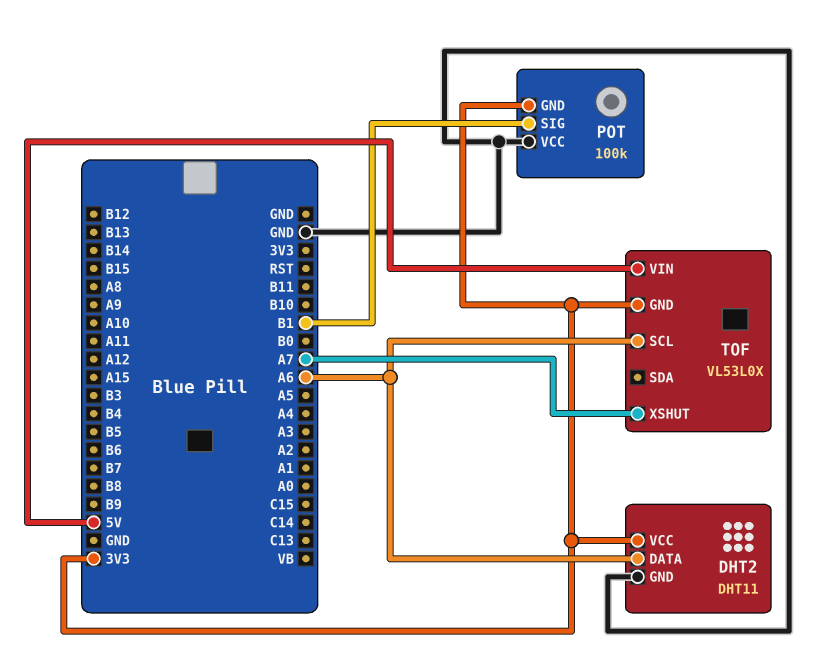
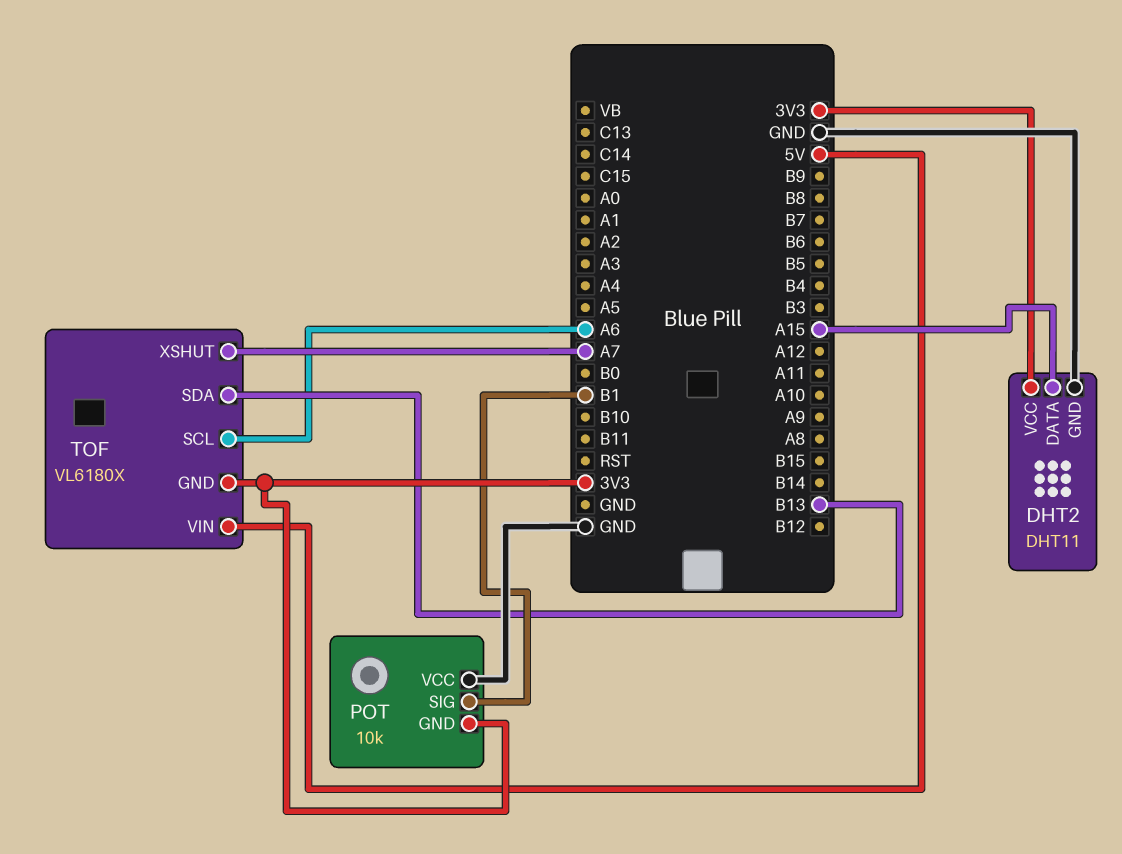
DHT2 pin DATA: A6 -> A15
POT: 100k -> 10k
TOF: VL53L0X -> VL6180X
TOF pin SDA: none -> B13

